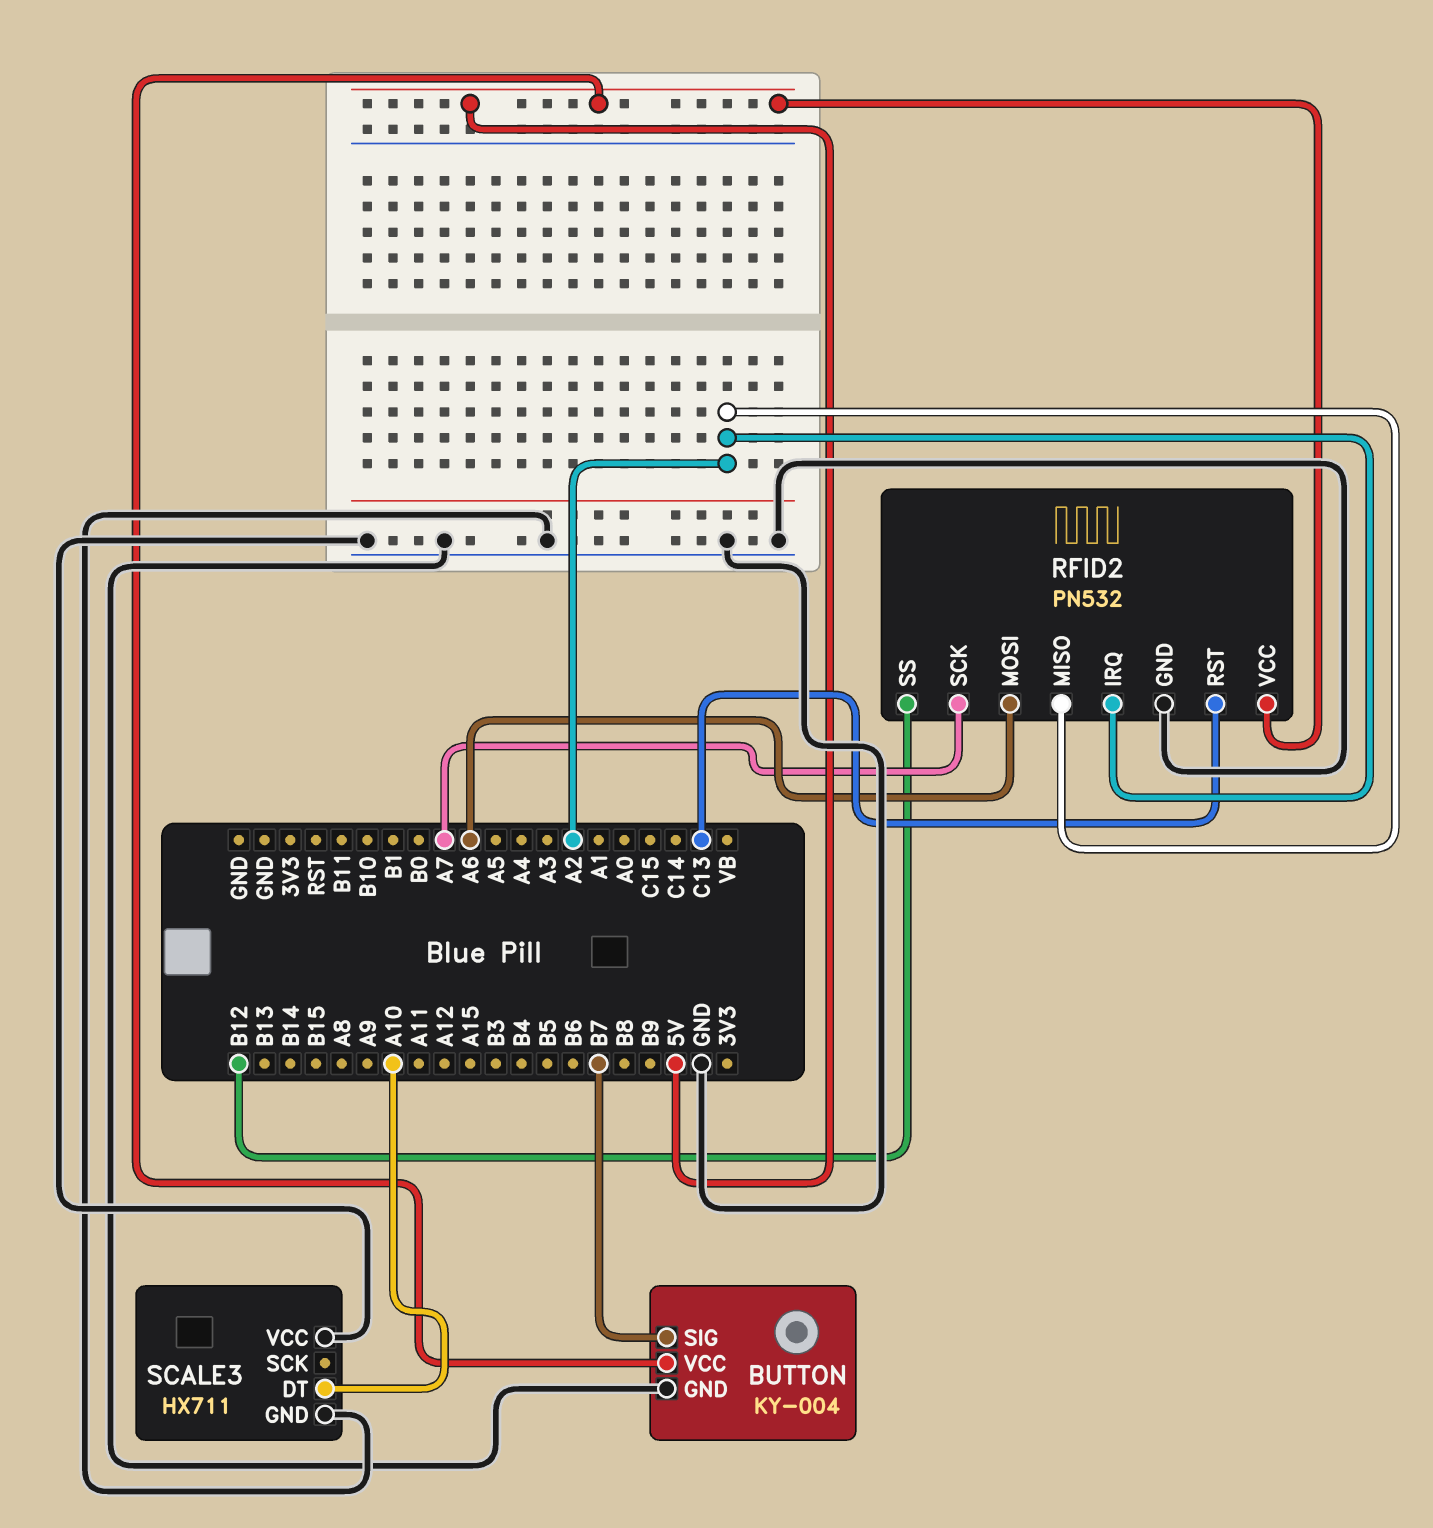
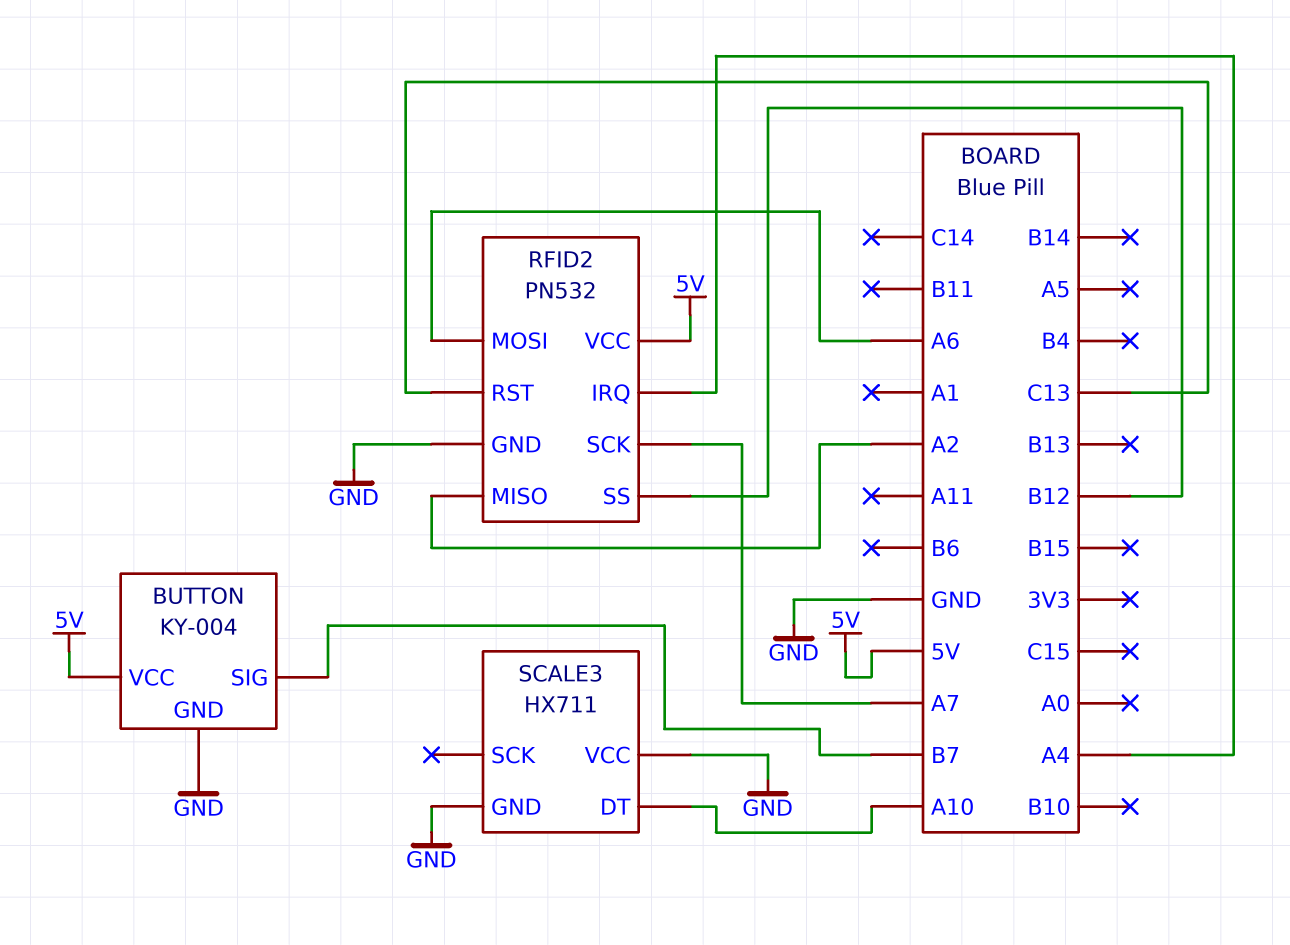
RFID2 pin IRQ: A2 -> A4

